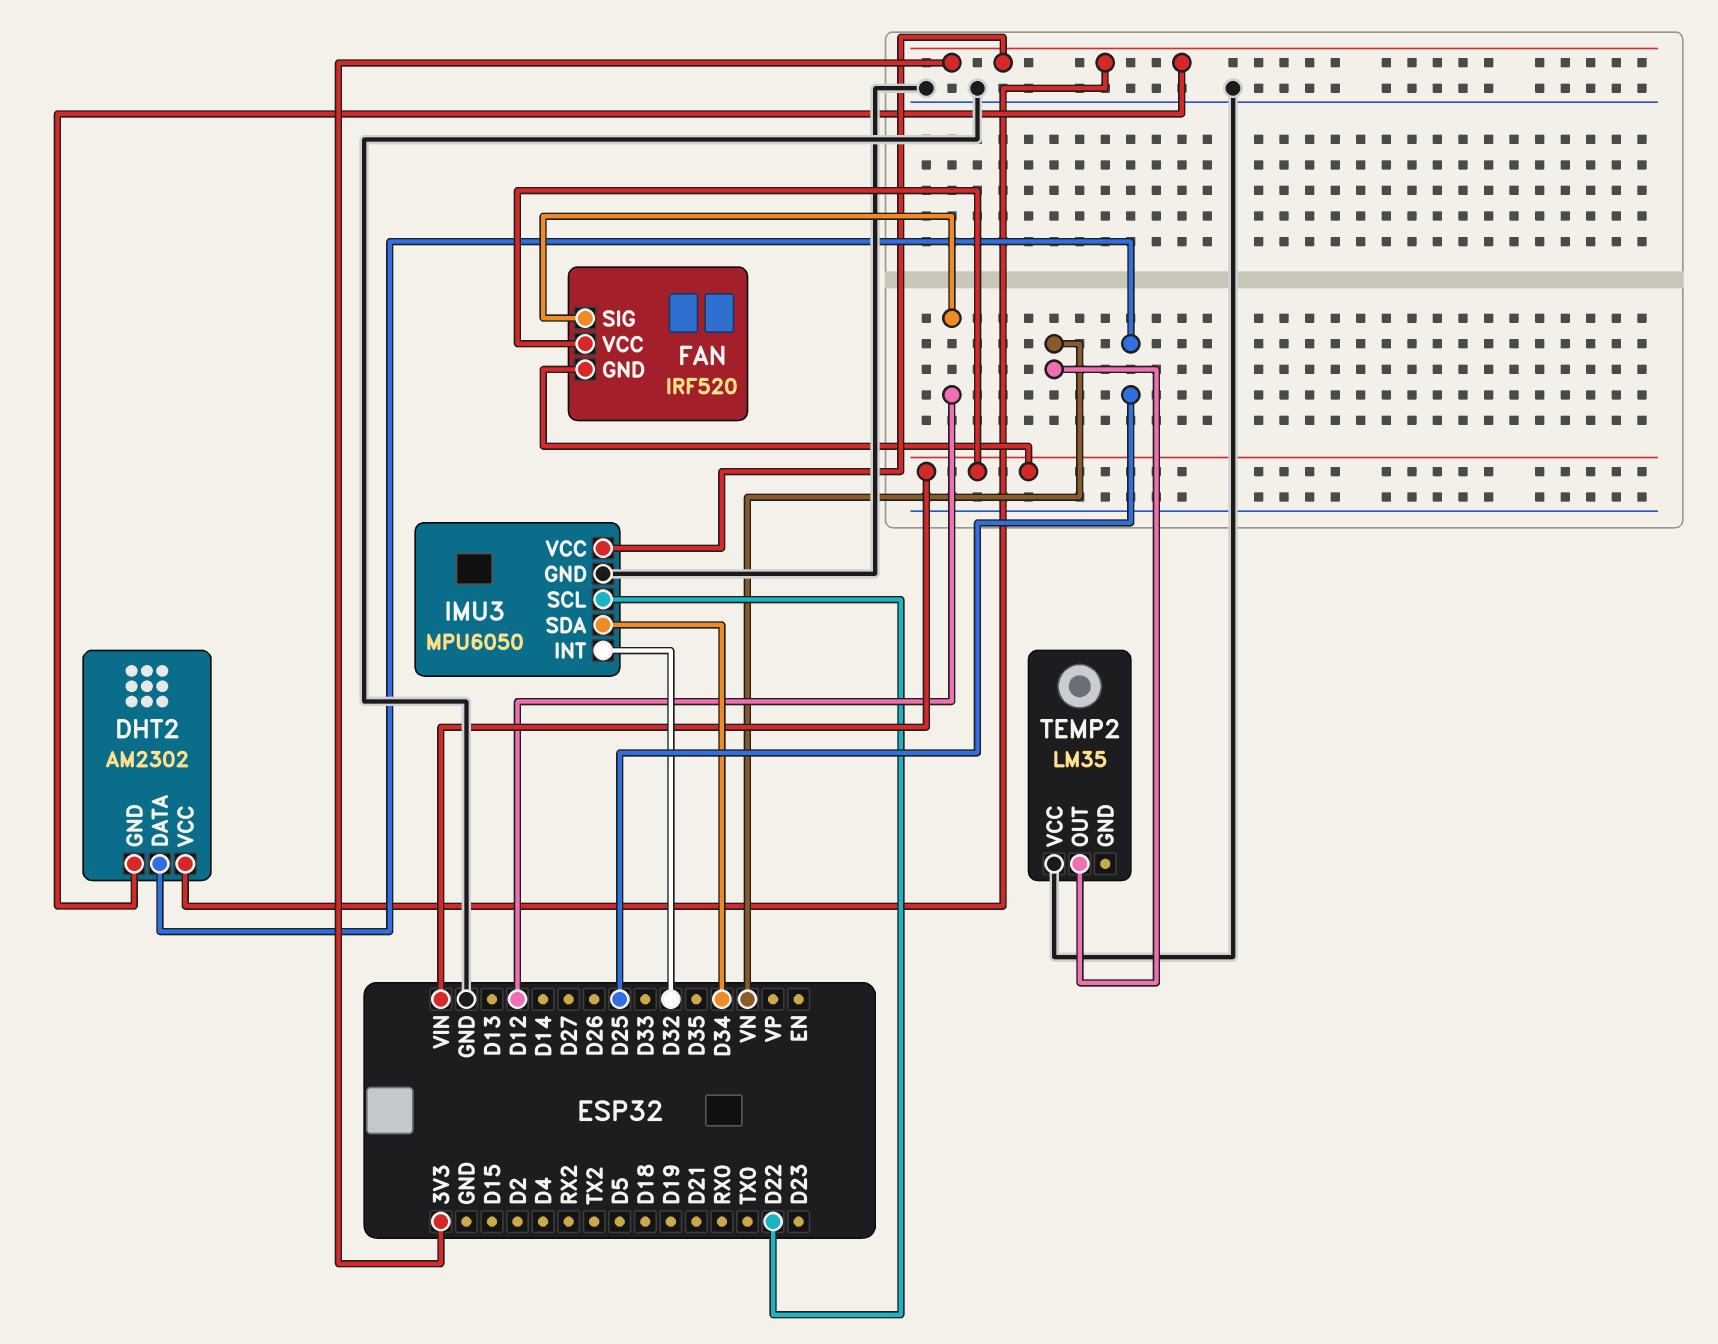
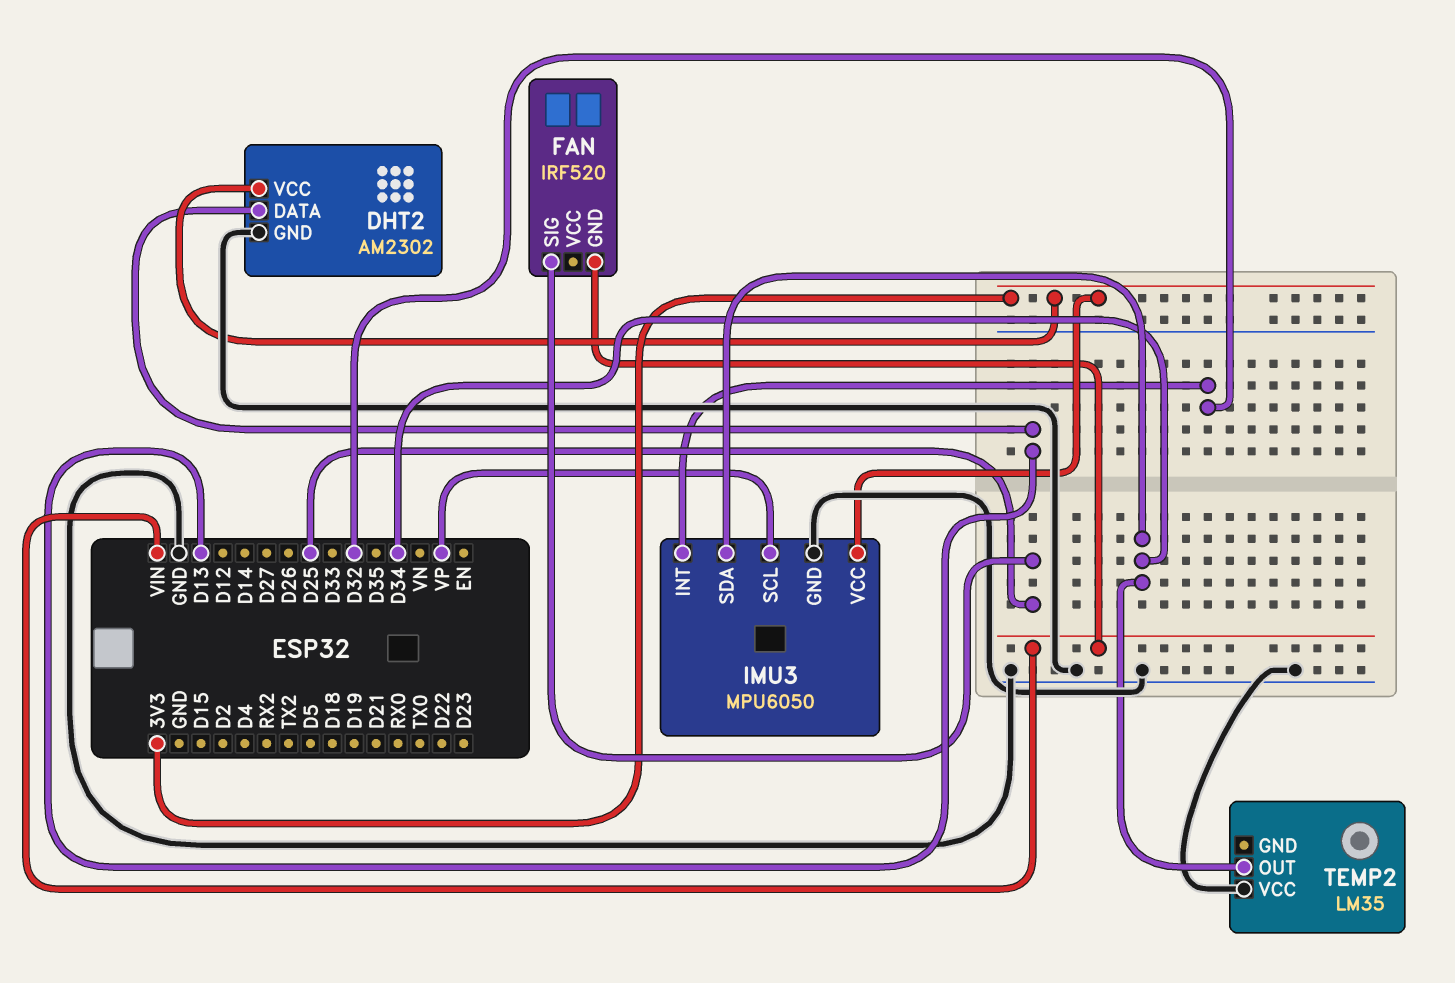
DHT2 pin DATA: D25 -> D13
DHT2 pin GND: 3V3 -> GND
FAN pin SIG: D12 -> D25
FAN pin VCC: VIN -> none
IMU3 pin SCL: D22 -> VP
TEMP2 pin OUT: VN -> D34

